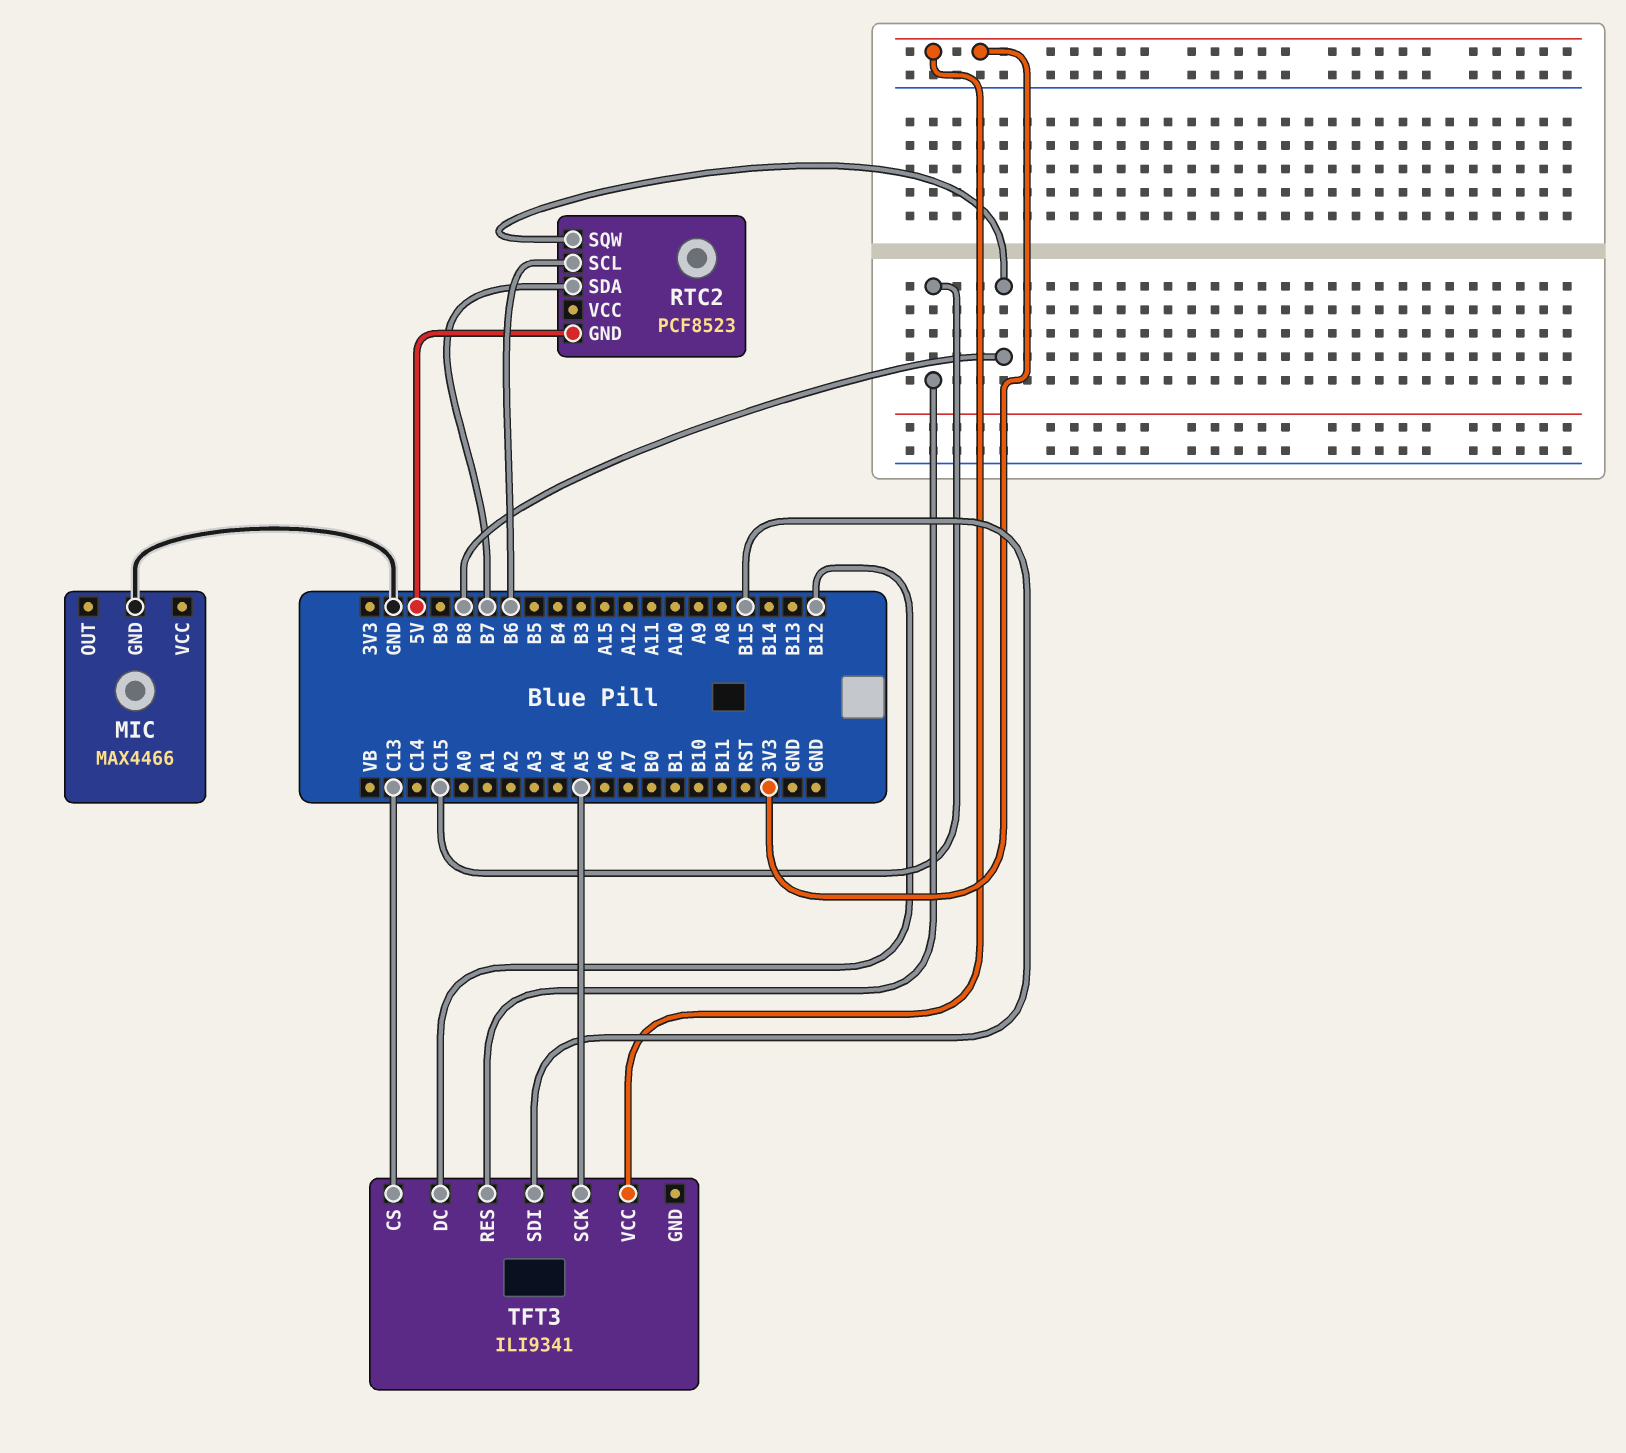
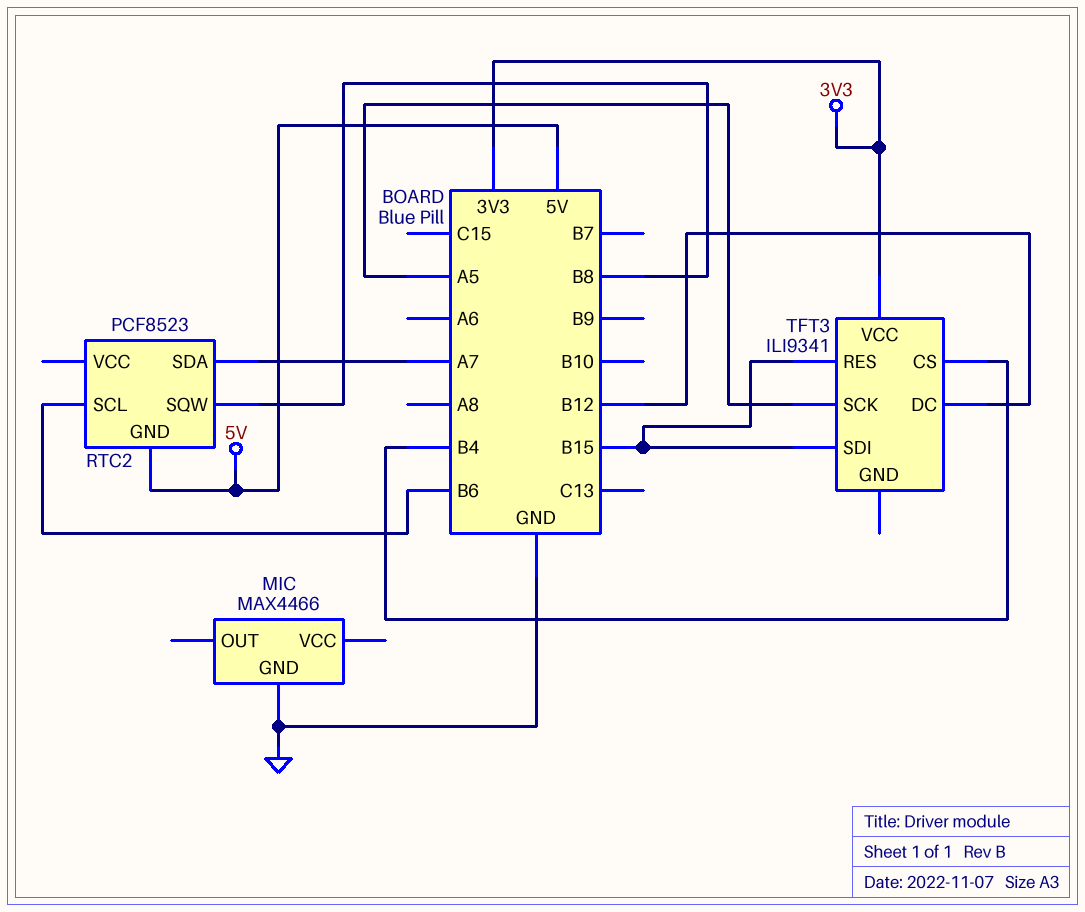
RTC2 pin SDA: B7 -> A7
TFT3 pin CS: C13 -> B4
TFT3 pin RES: C15 -> B15

